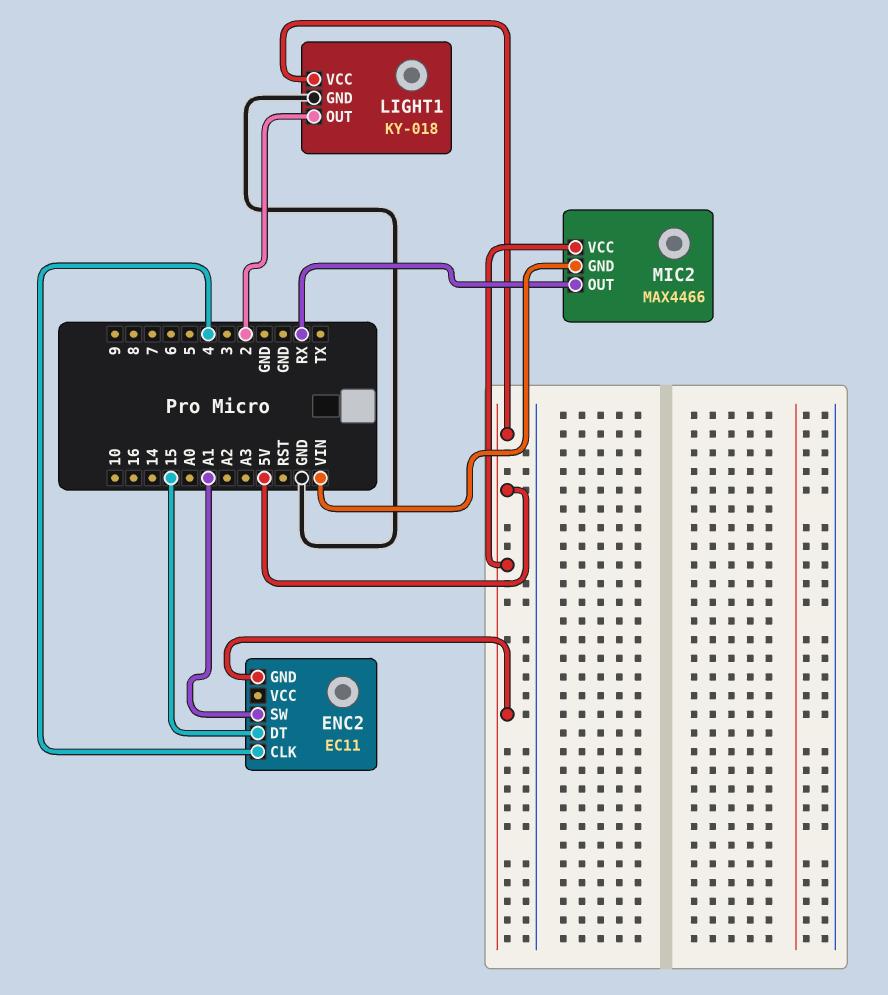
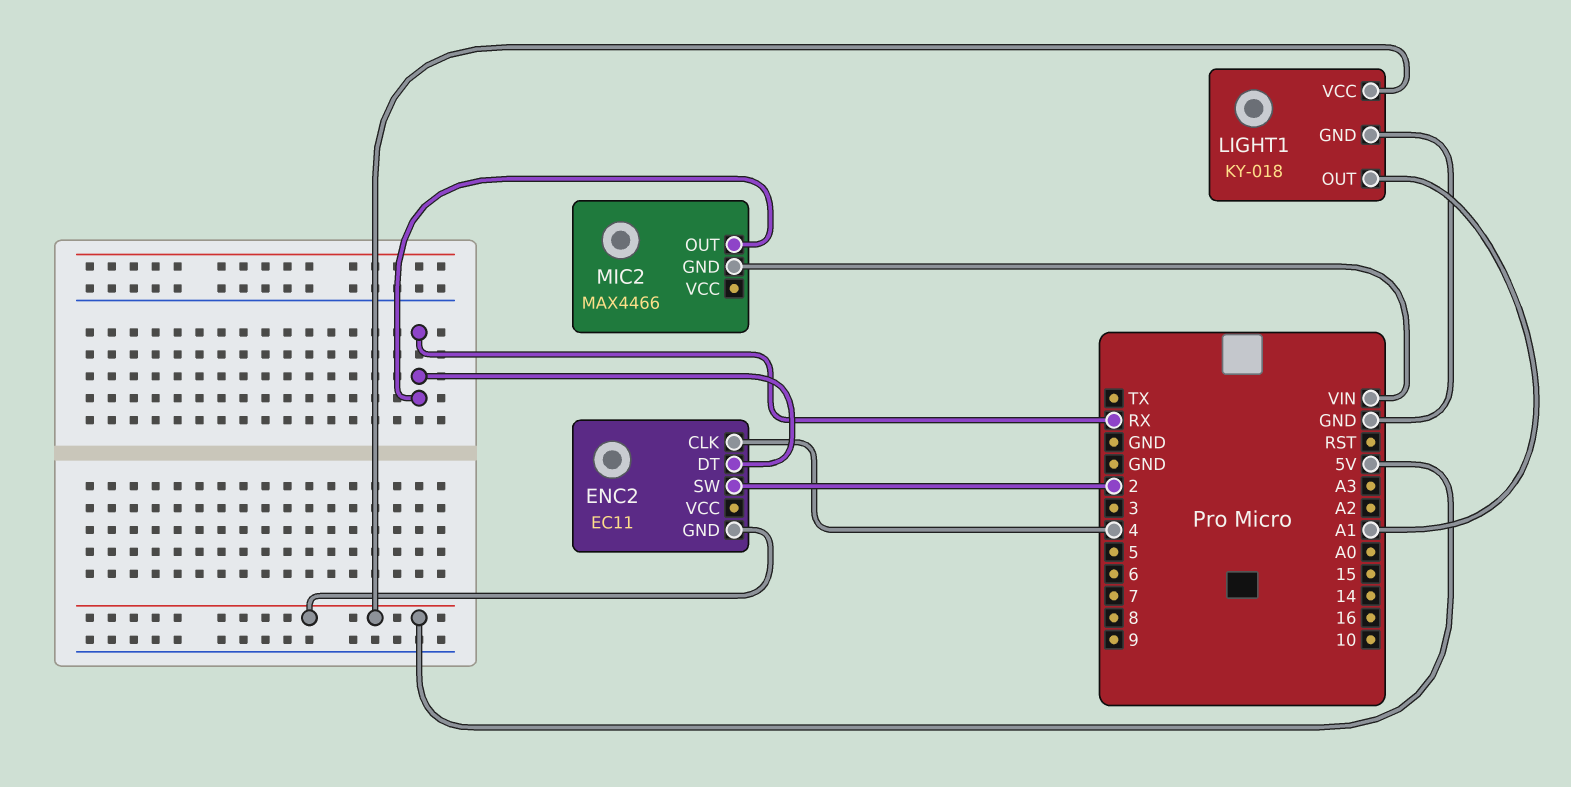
ENC2 pin DT: 15 -> RX
ENC2 pin SW: A1 -> 2
LIGHT1 pin OUT: 2 -> A1
MIC2 pin VCC: 5V -> none

